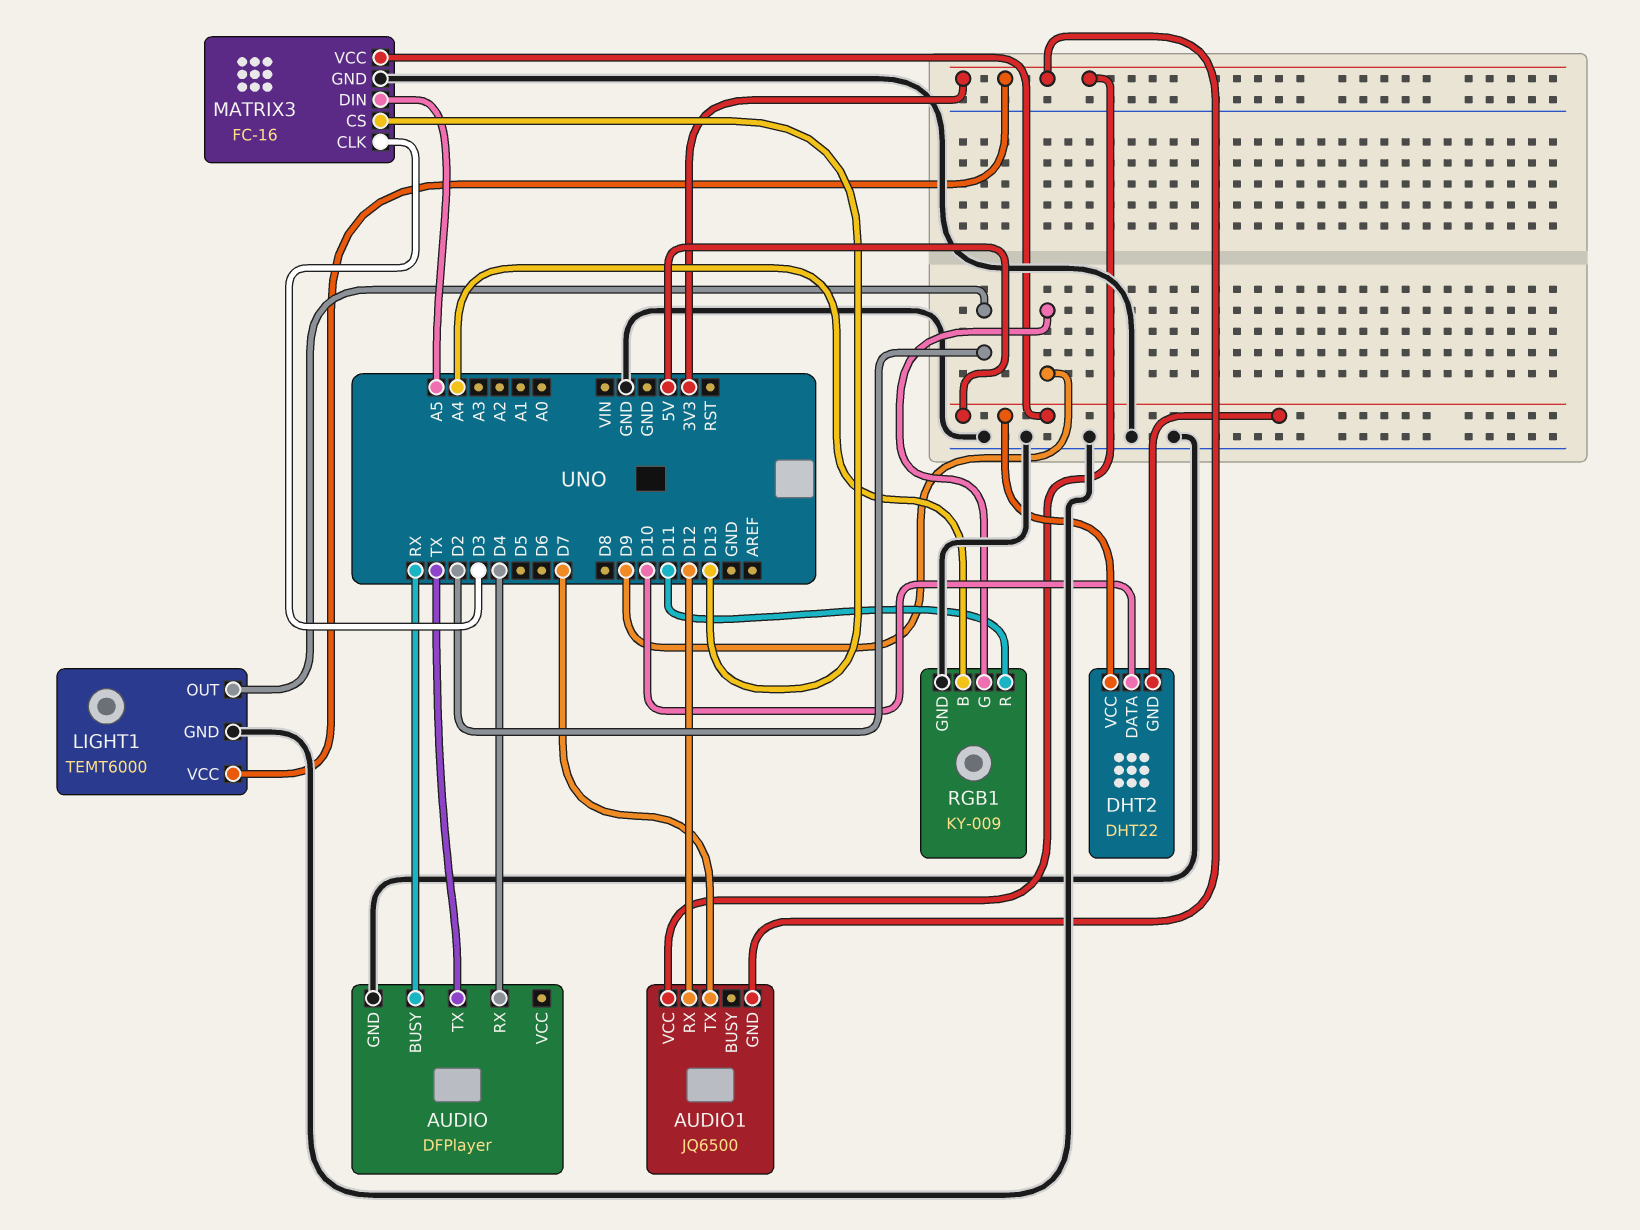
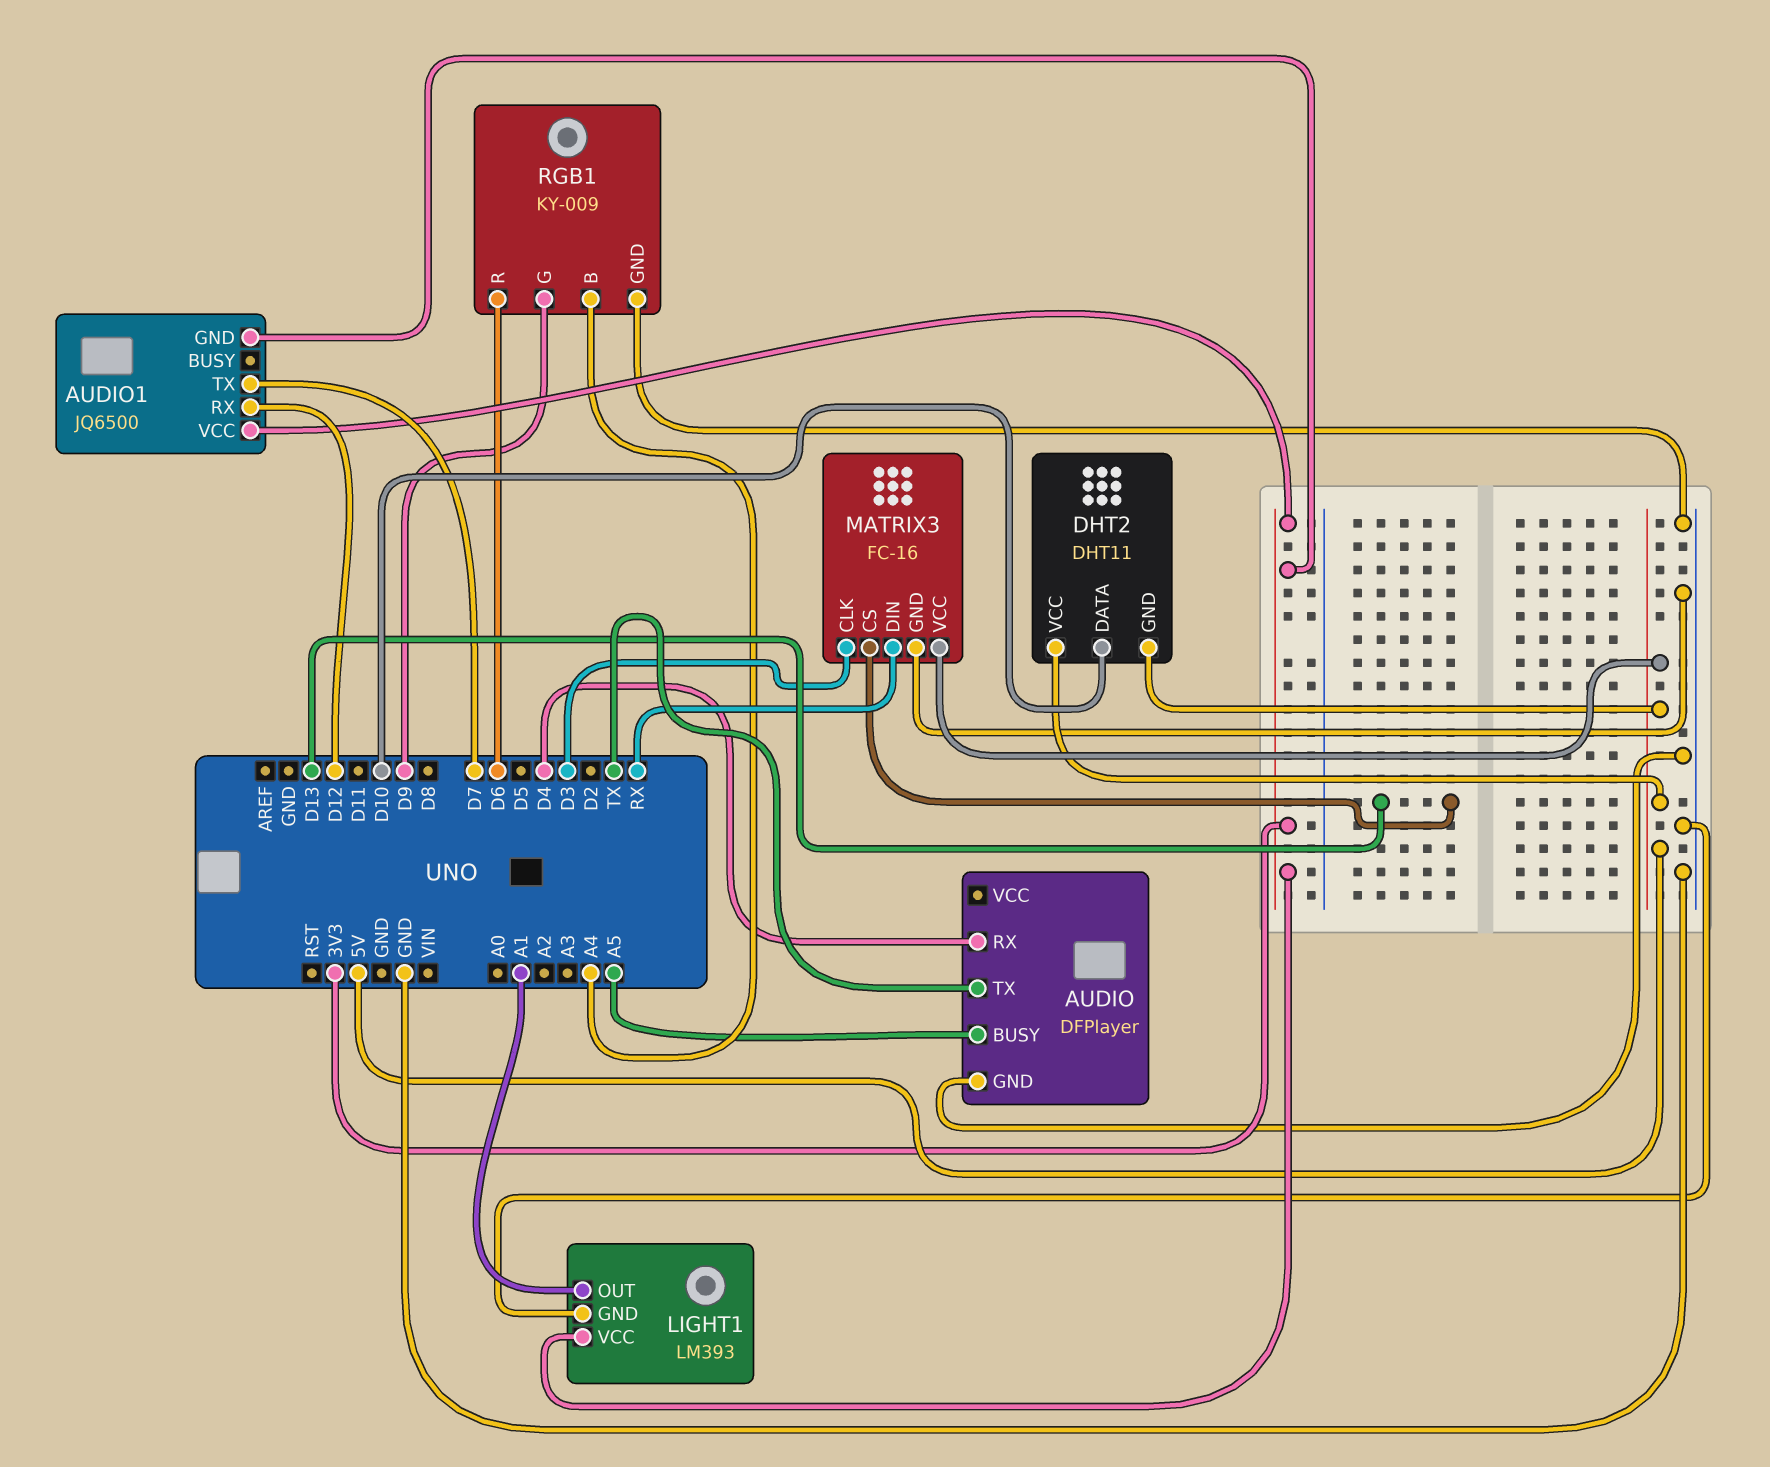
AUDIO pin BUSY: RX -> A5
DHT2: DHT22 -> DHT11
LIGHT1: TEMT6000 -> LM393
LIGHT1 pin OUT: D2 -> A1
MATRIX3 pin DIN: A5 -> RX
RGB1 pin R: D11 -> D6

